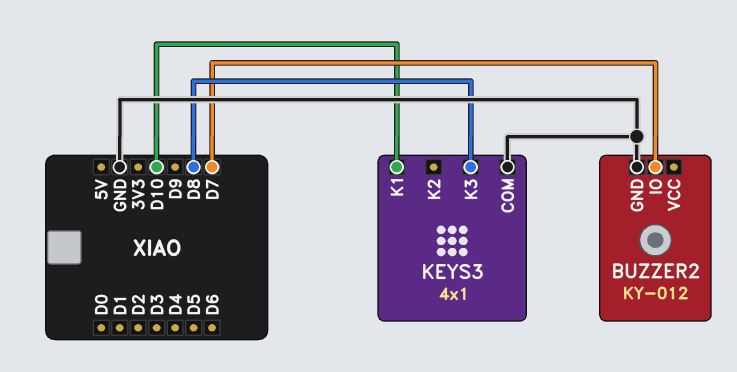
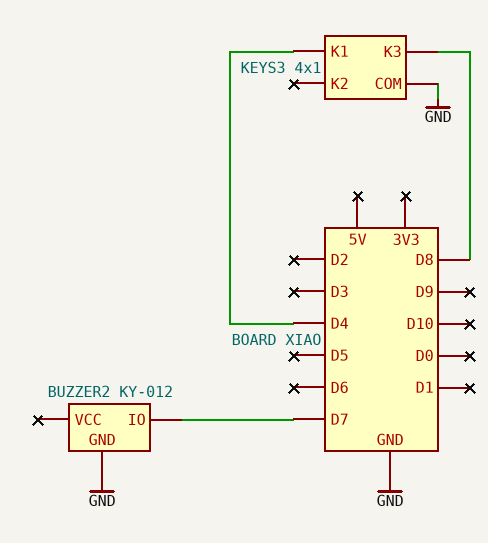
KEYS3 pin K1: D10 -> D4

